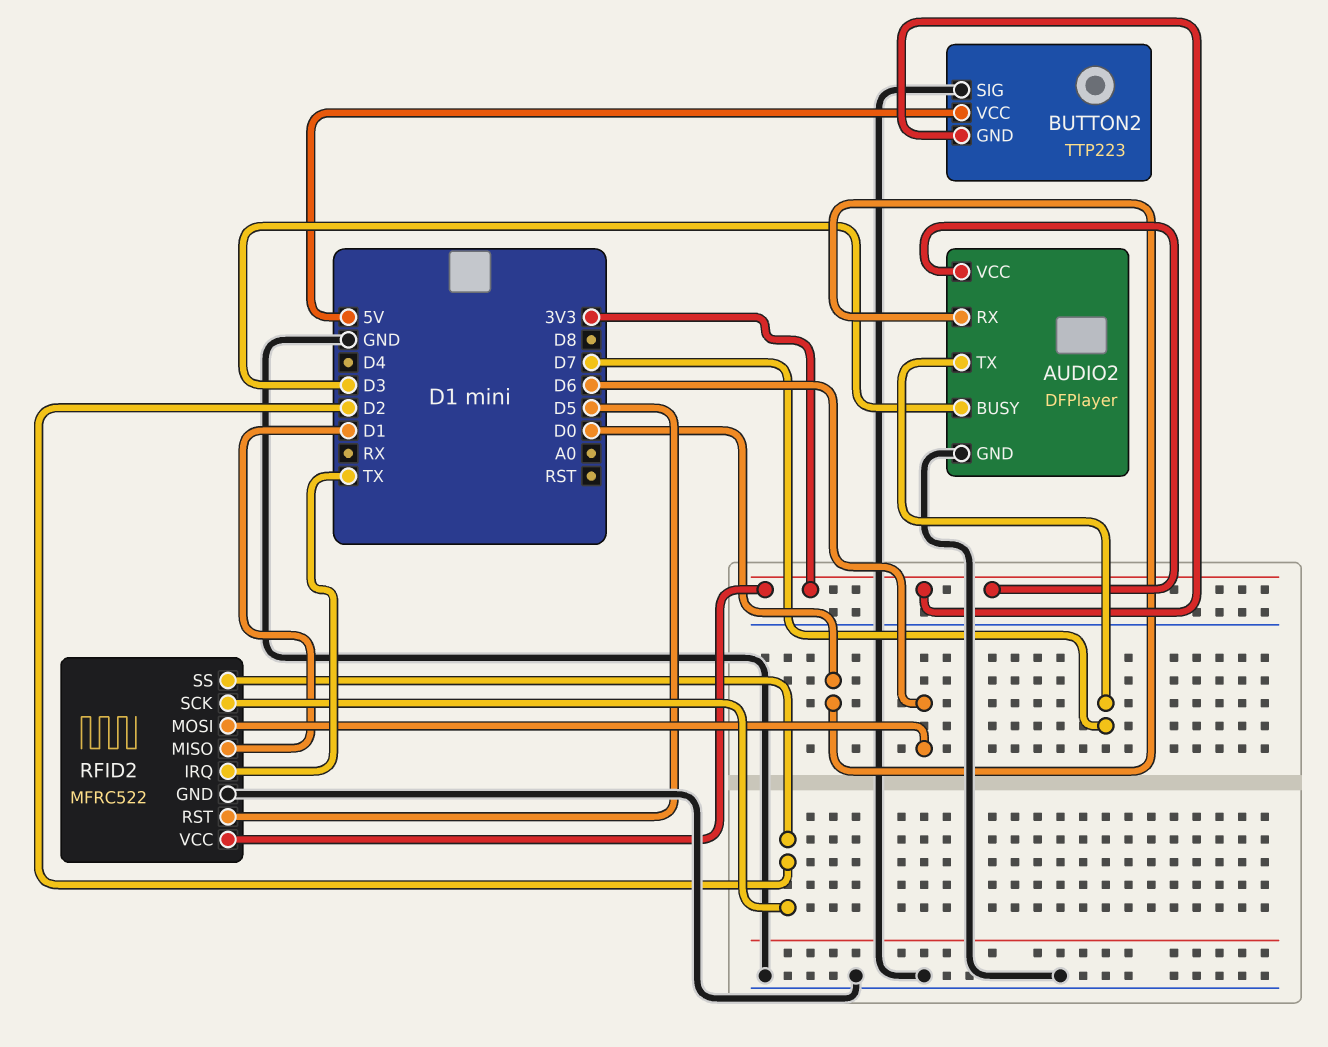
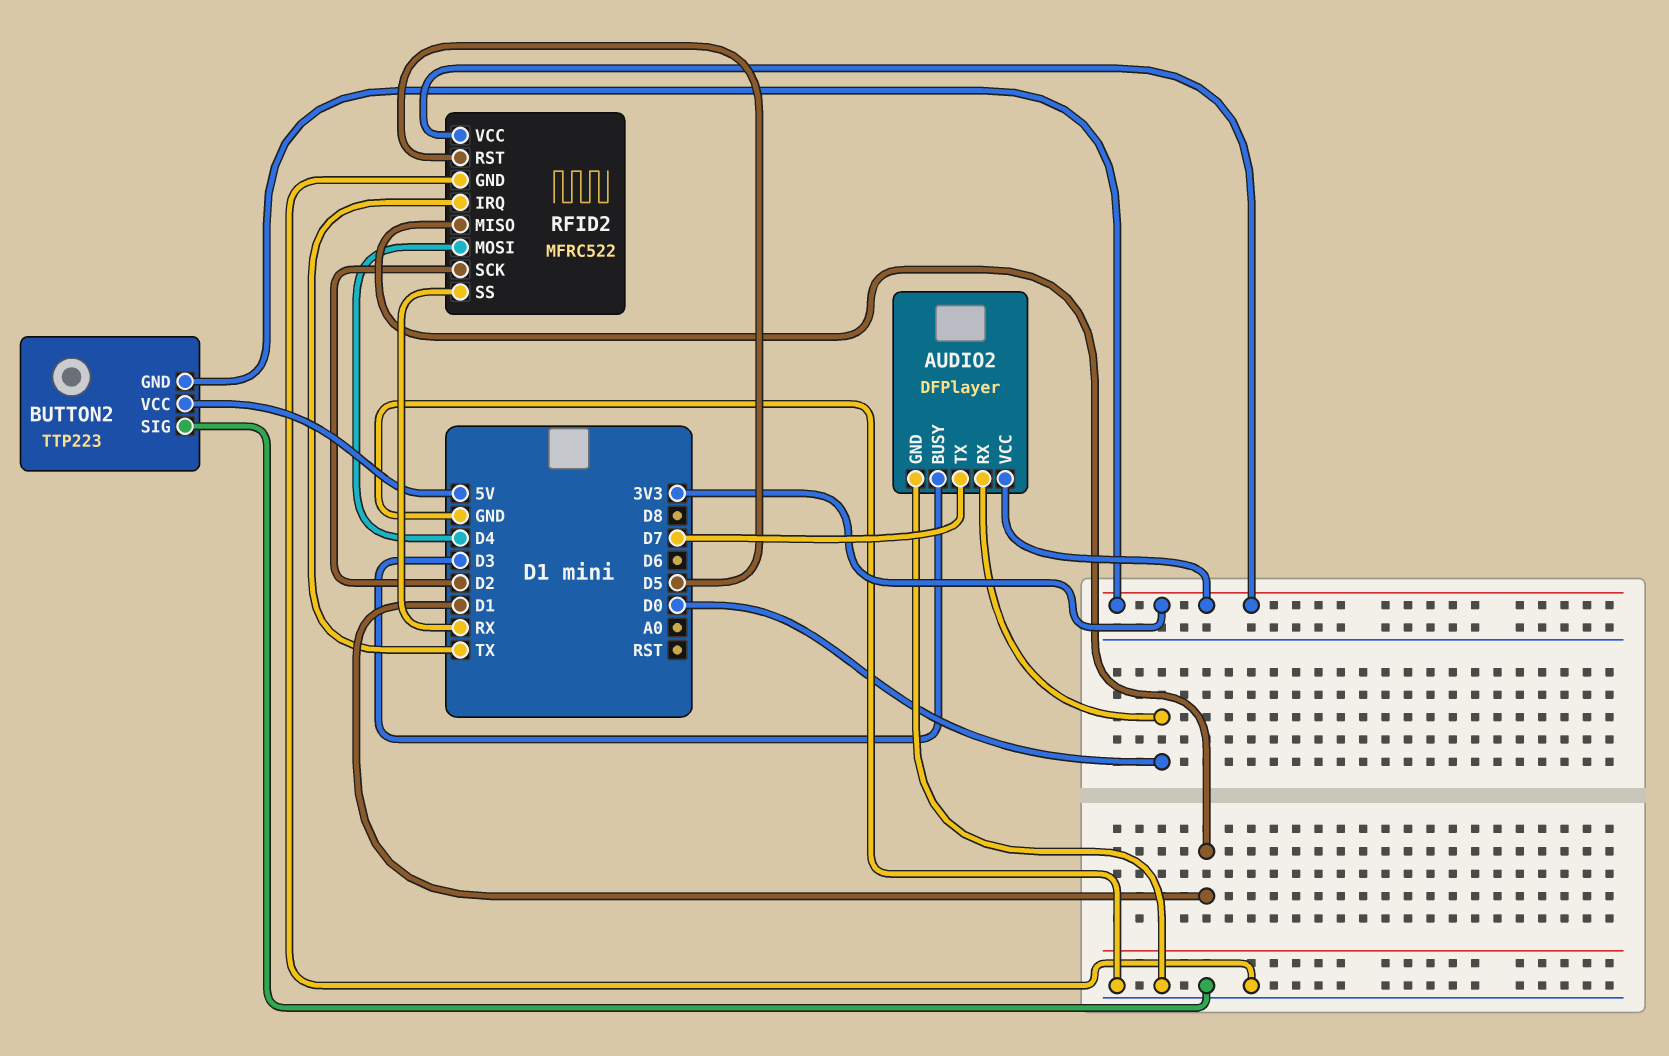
RFID2 pin MOSI: D6 -> D4
RFID2 pin SS: D2 -> RX

